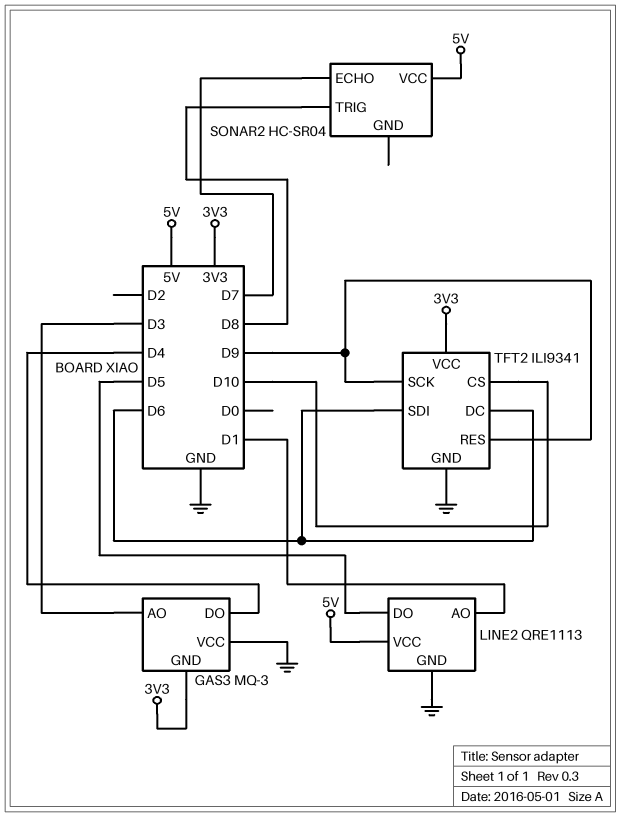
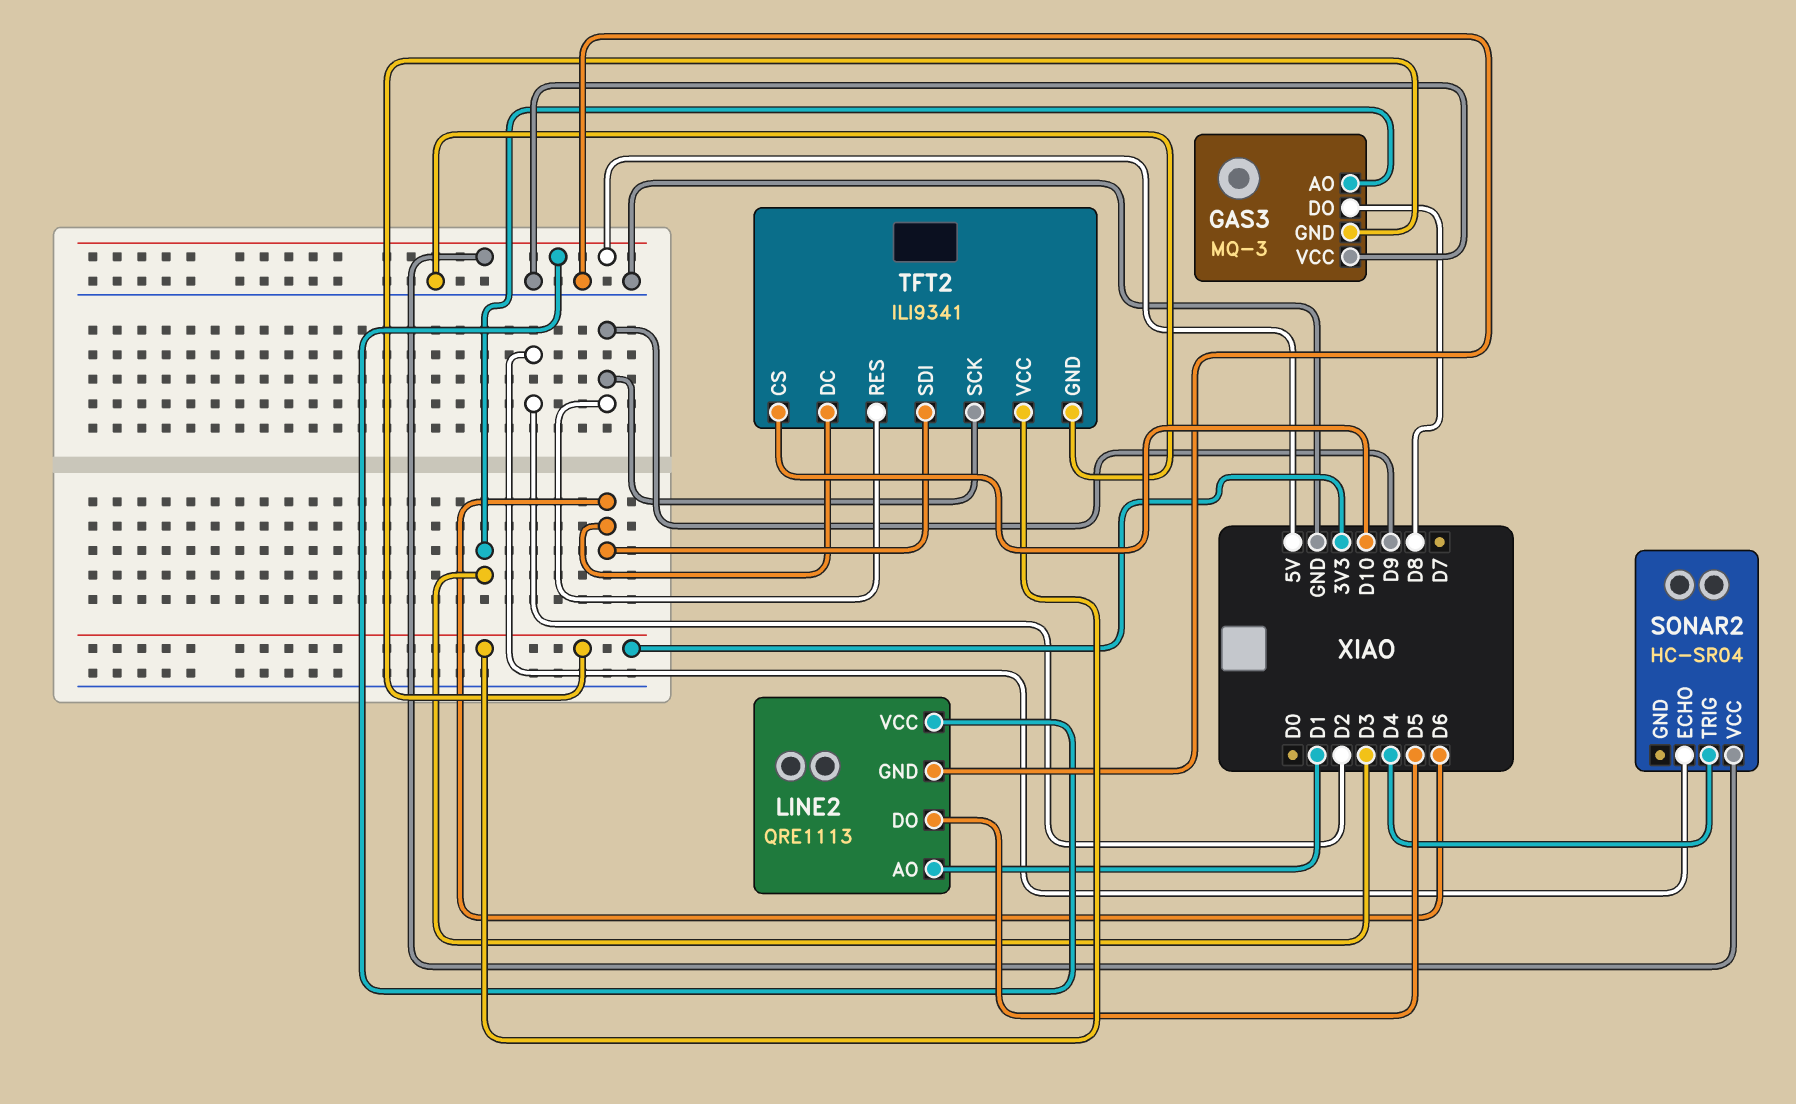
GAS3 pin DO: D4 -> D8
SONAR2 pin ECHO: D7 -> D2
SONAR2 pin TRIG: D8 -> D4

